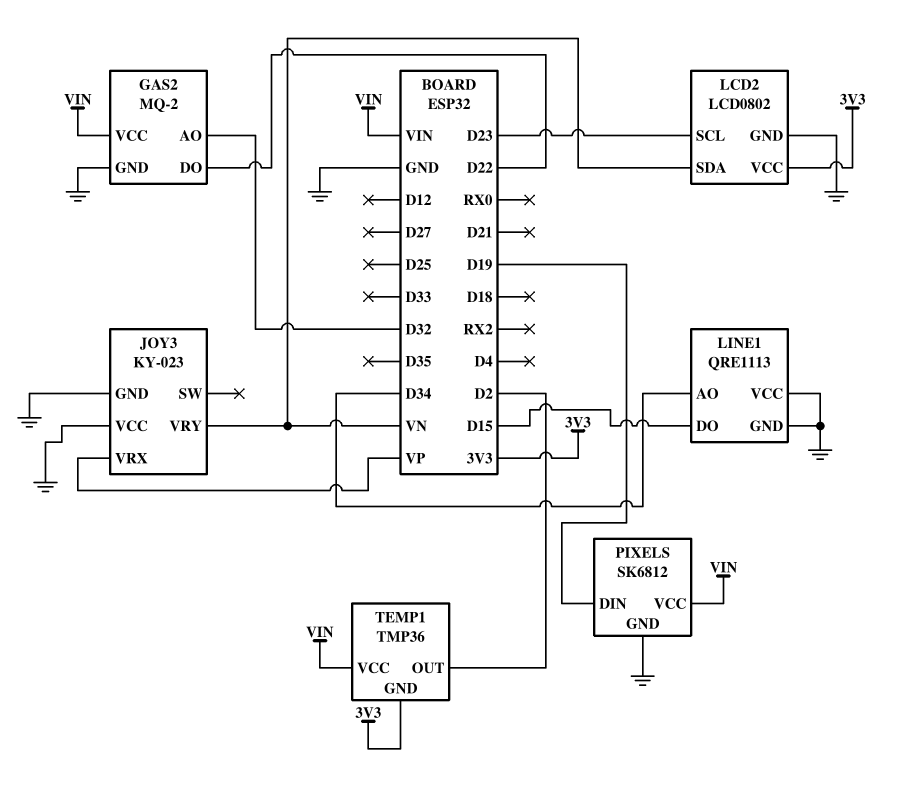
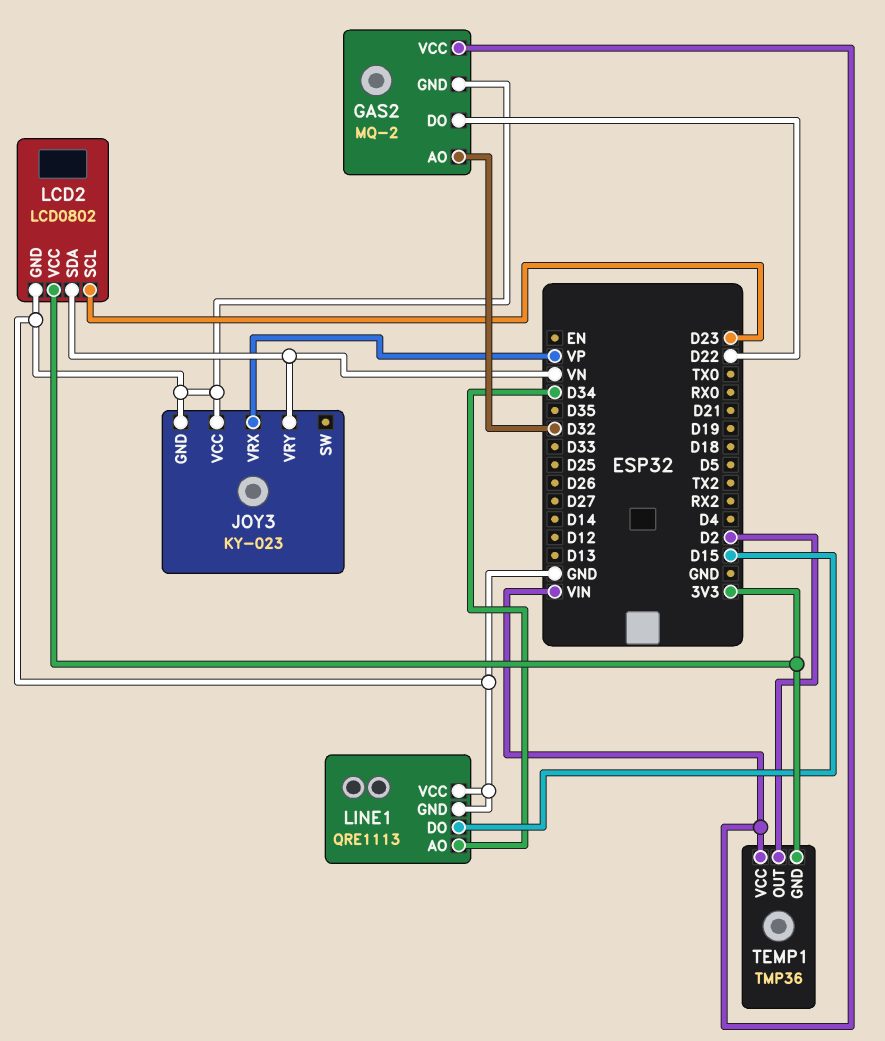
PIXELS: SK6812 -> none
PIXELS pin DIN: D19 -> none
PIXELS pin GND: GND -> none
PIXELS pin VCC: VIN -> none

